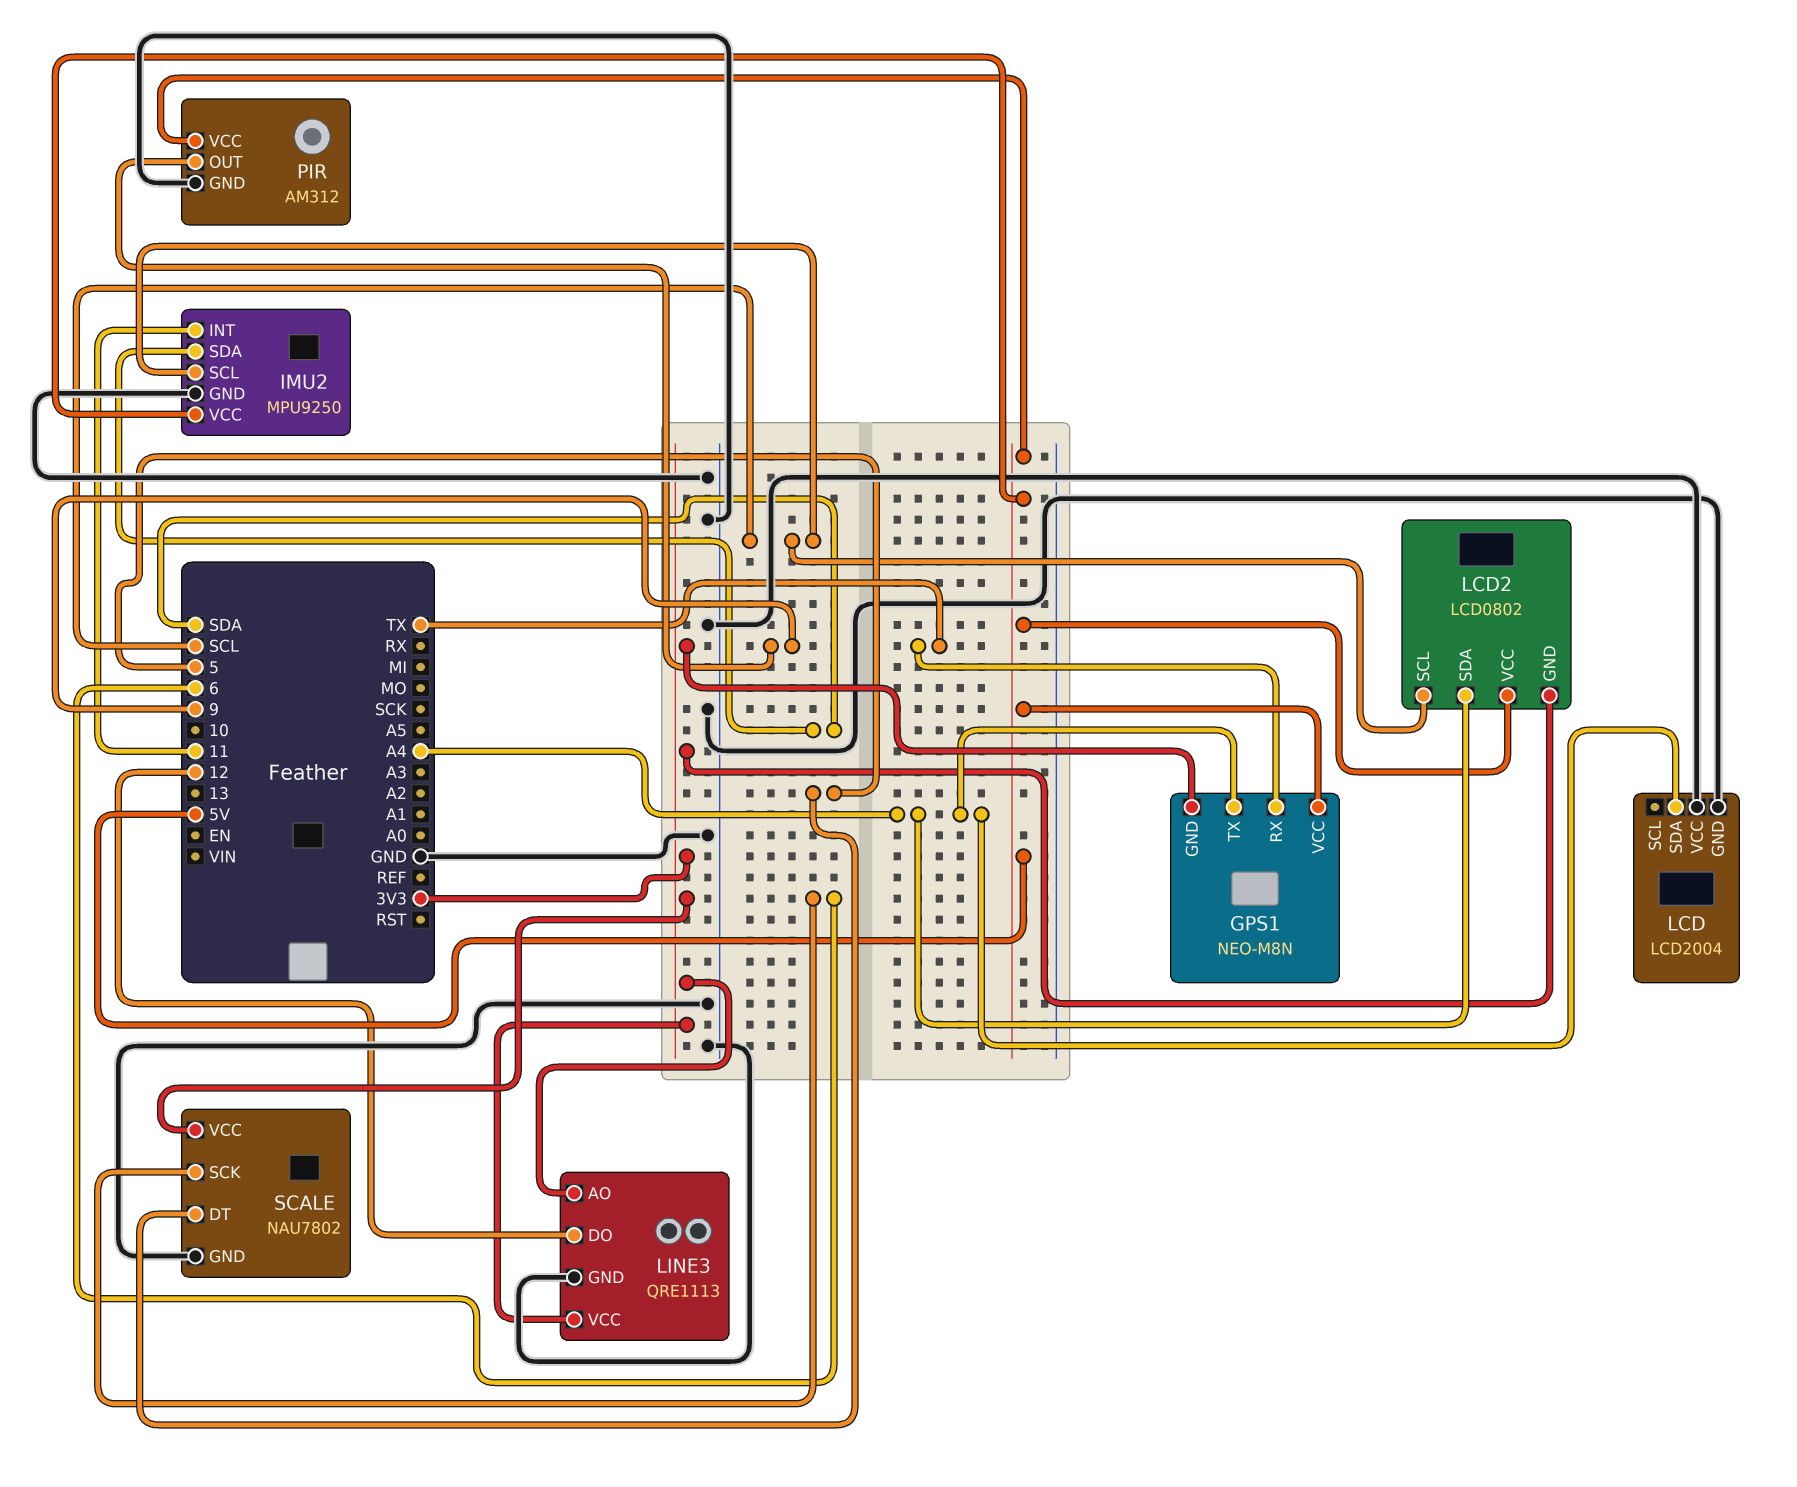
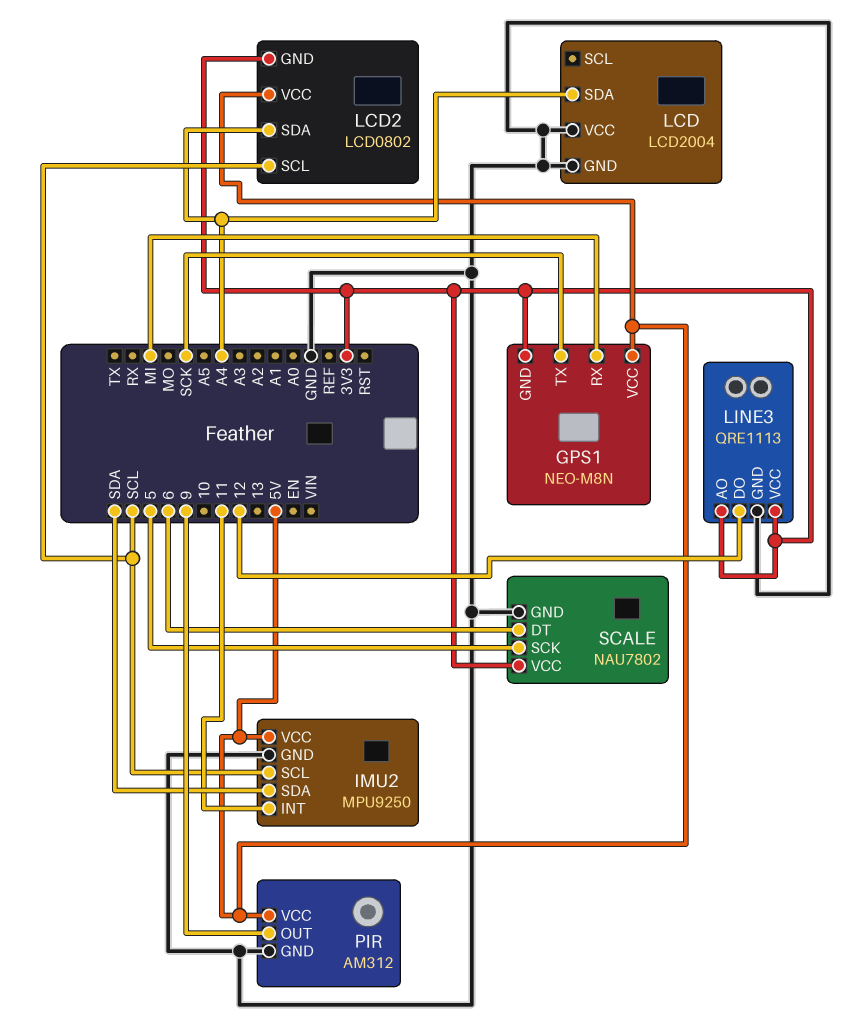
GPS1 pin RX: TX -> MI
GPS1 pin TX: A4 -> SCK
SCALE pin DT: 5 -> 6
SCALE pin SCK: 6 -> 5

